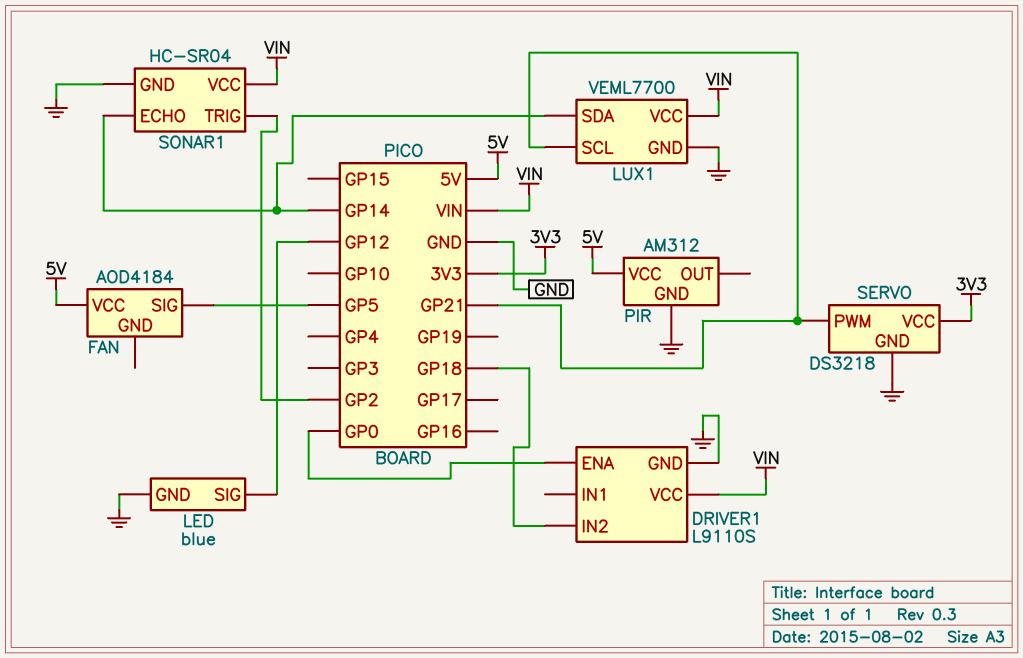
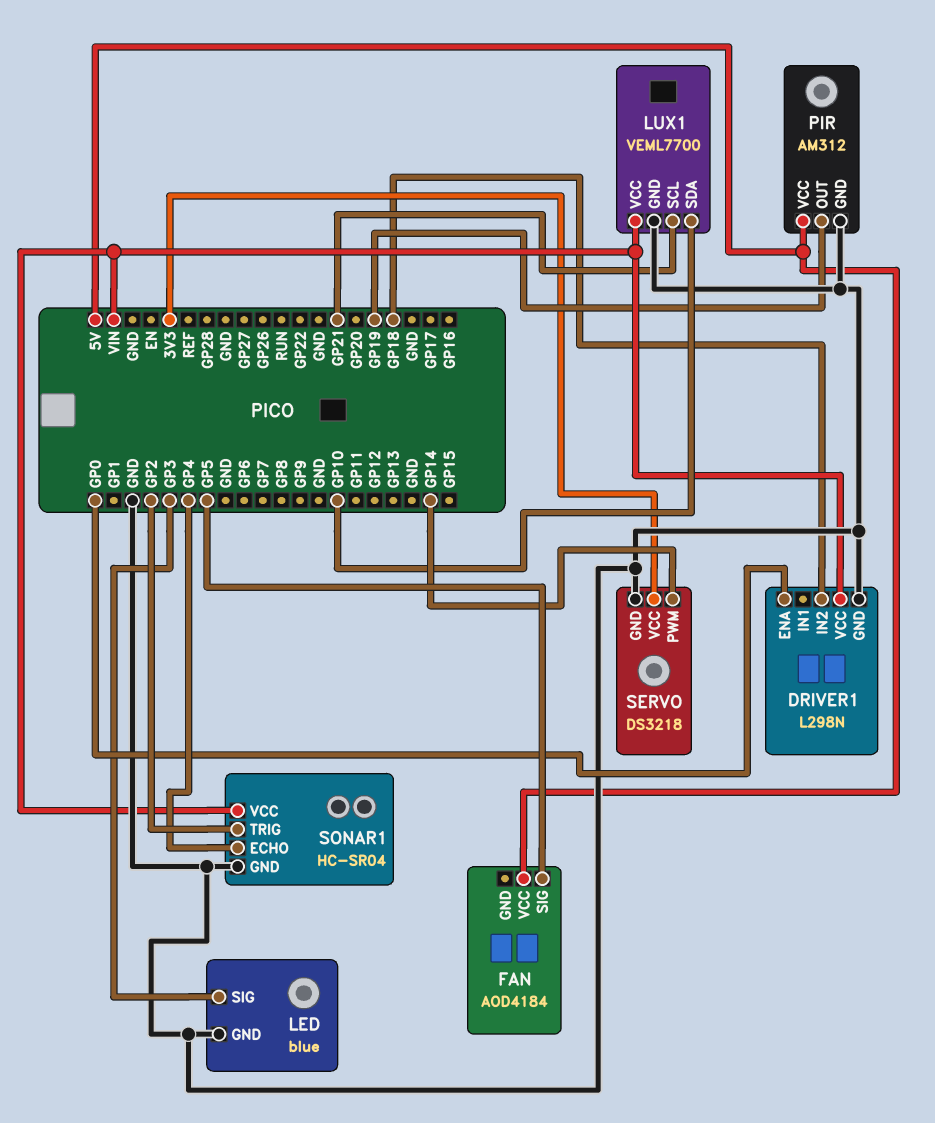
DRIVER1: L9110S -> L298N
LED pin SIG: GP12 -> GP3
LUX1 pin SDA: GP14 -> GP10
PIR pin OUT: none -> GP19
SERVO pin PWM: GP21 -> GP14
SONAR1 pin ECHO: GP14 -> GP4

